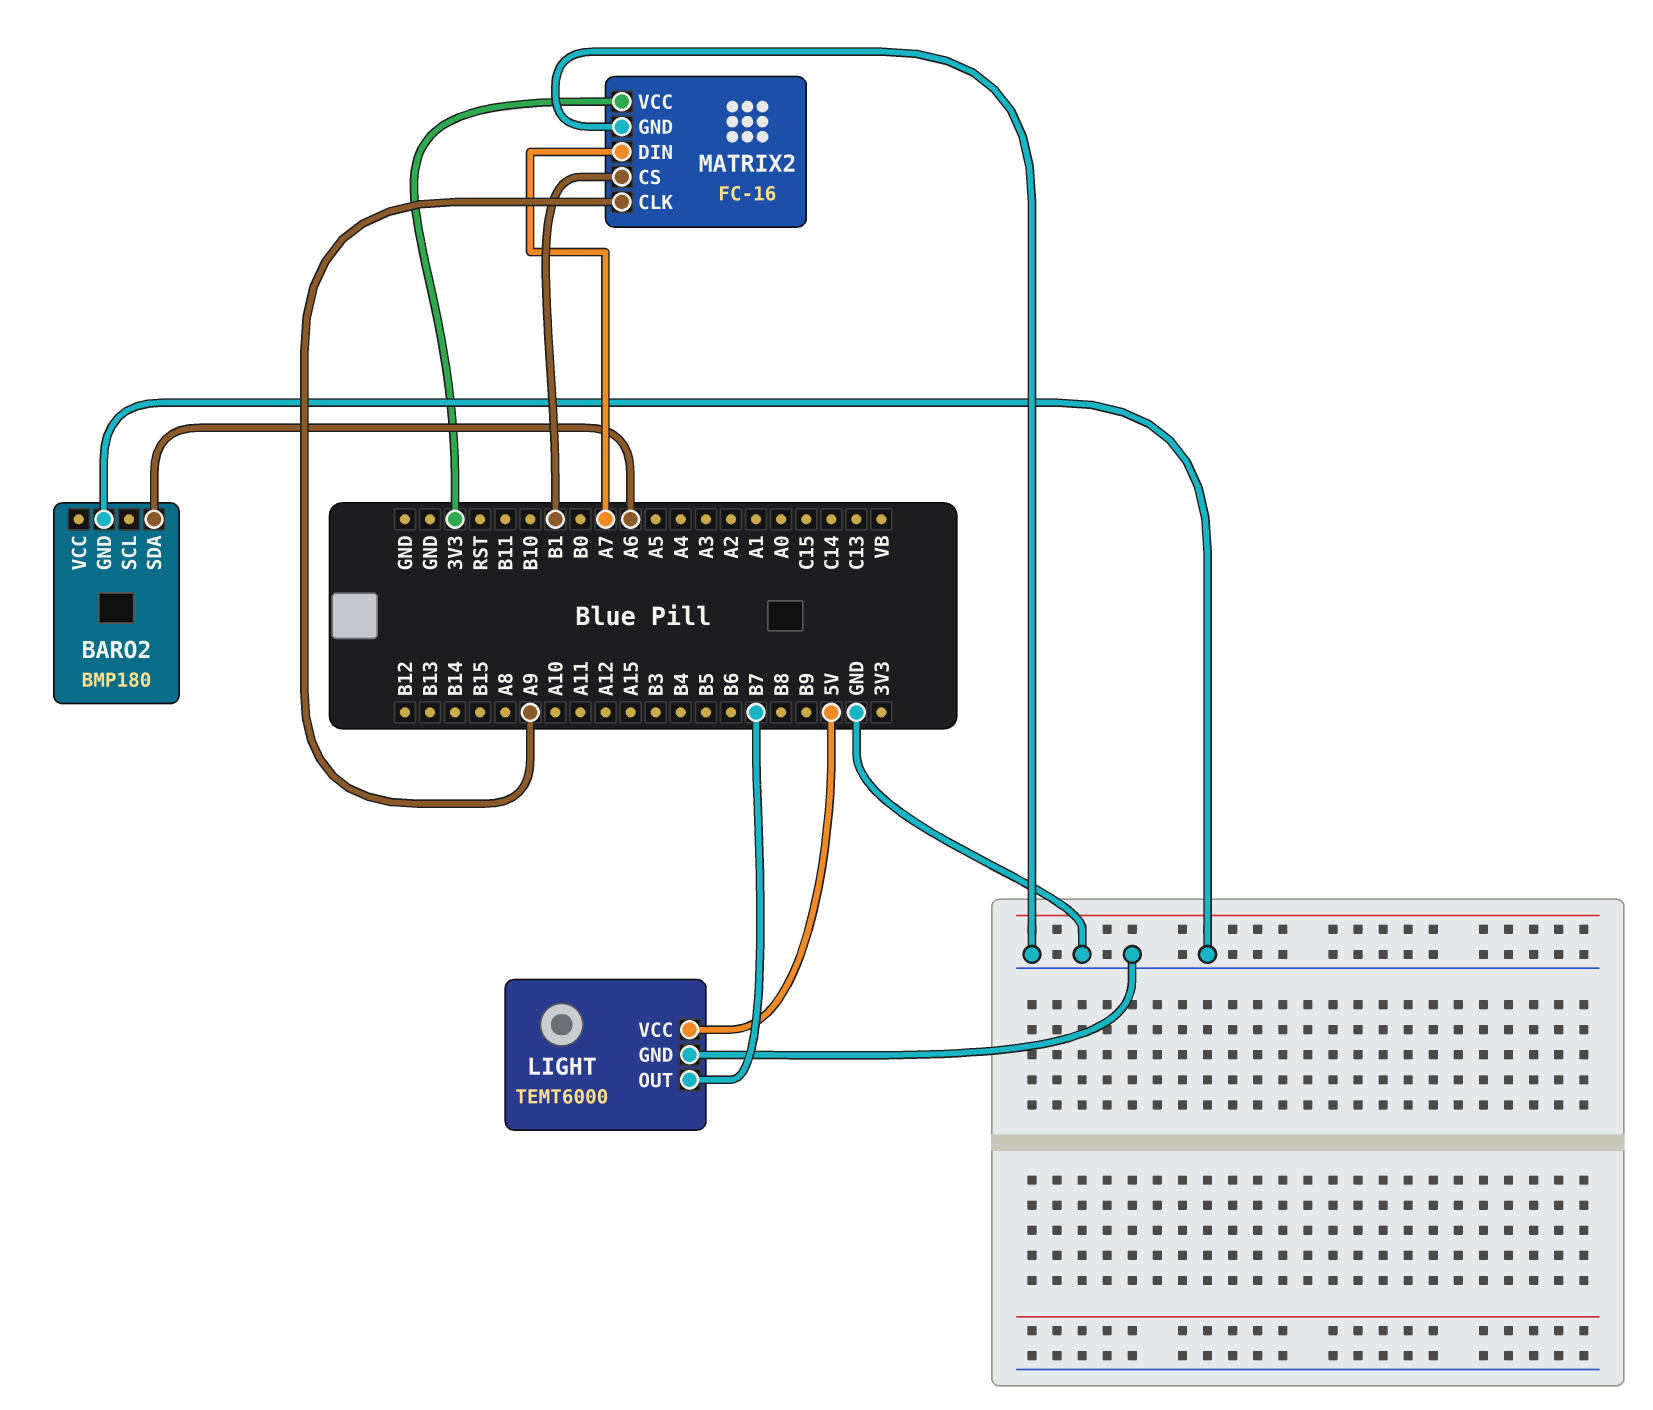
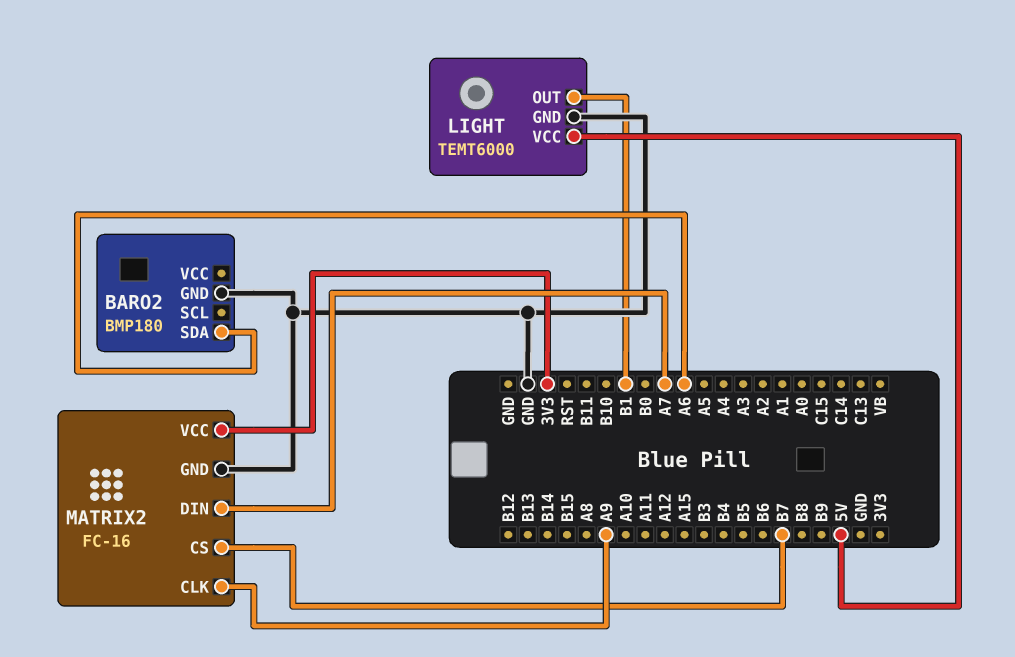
LIGHT pin OUT: B7 -> B1
MATRIX2 pin CS: B1 -> B7

